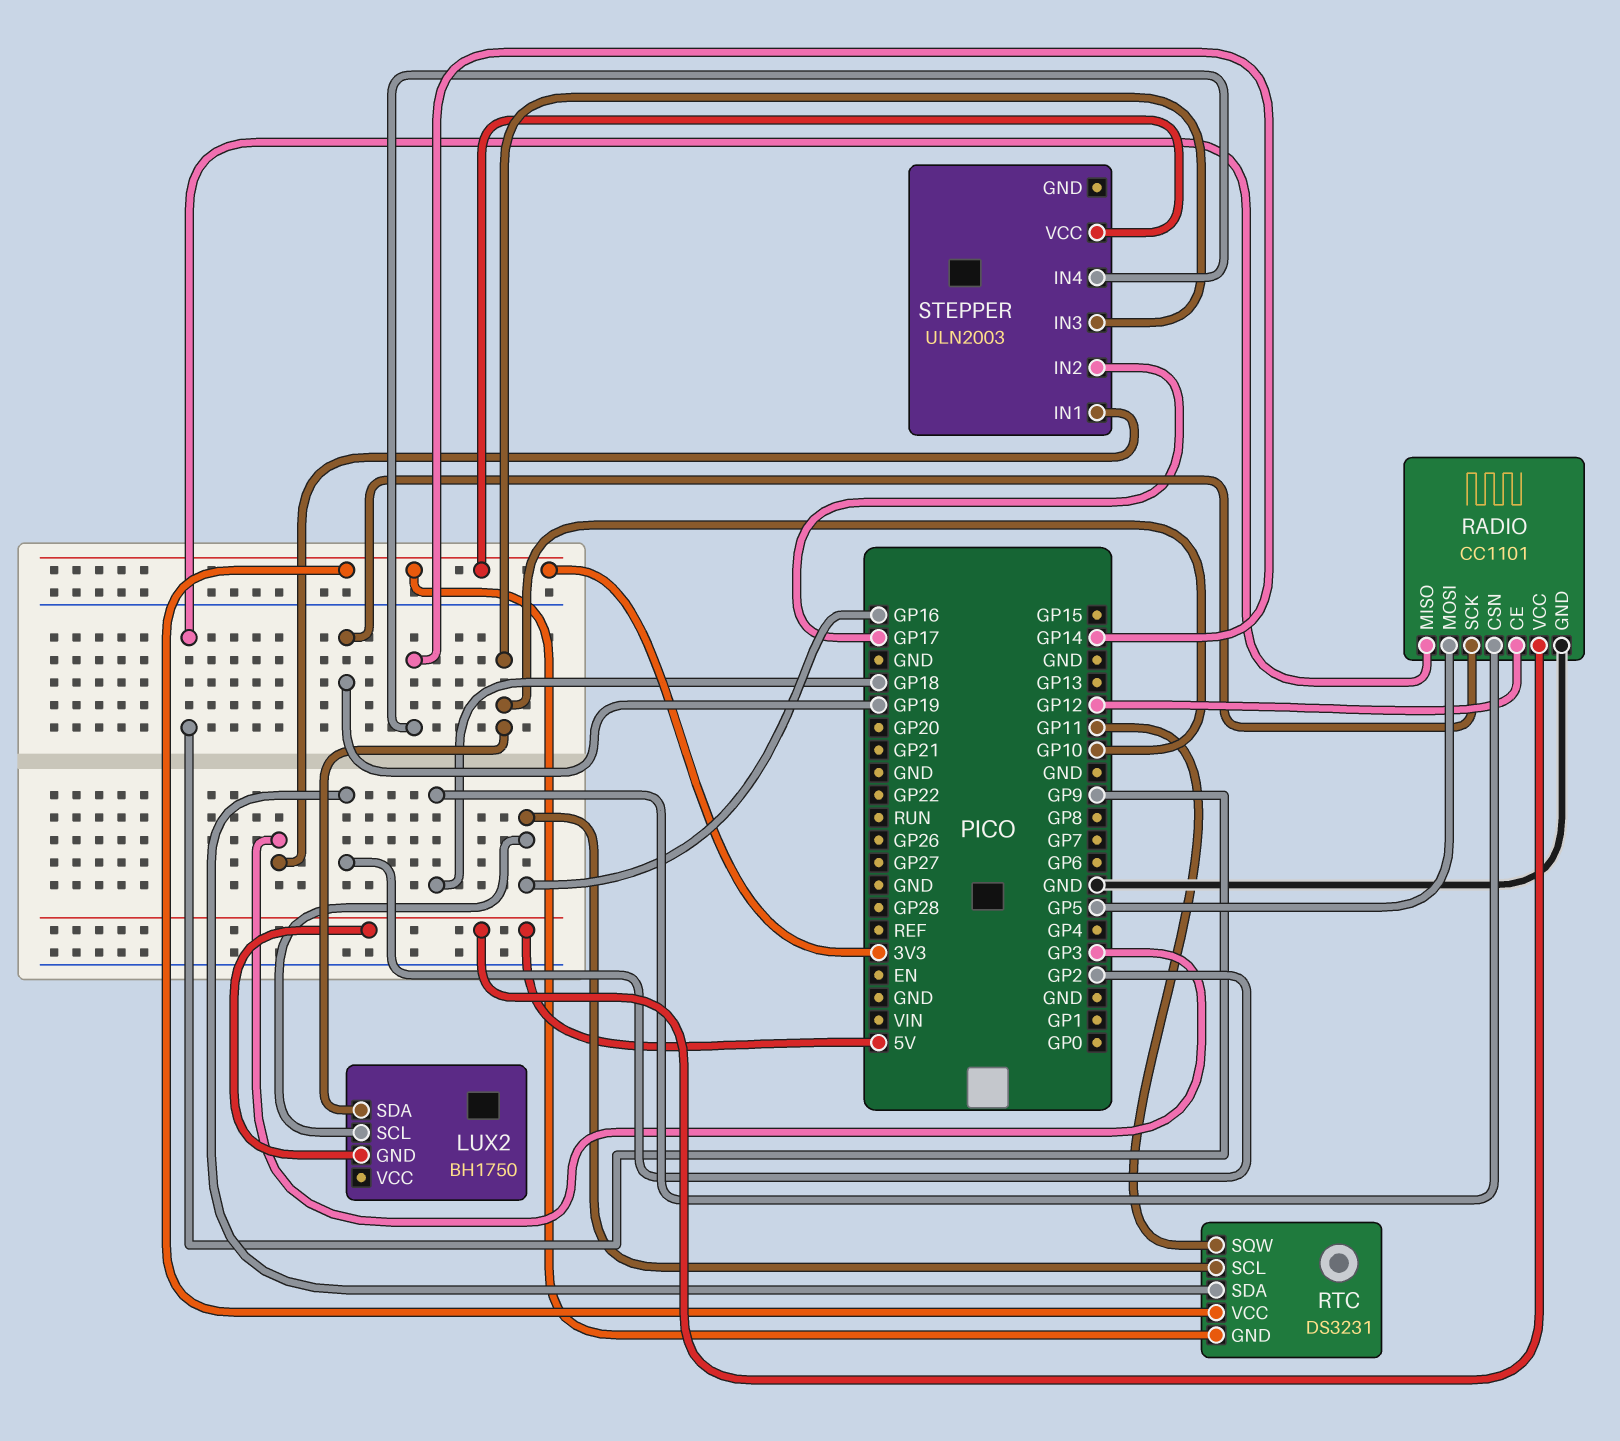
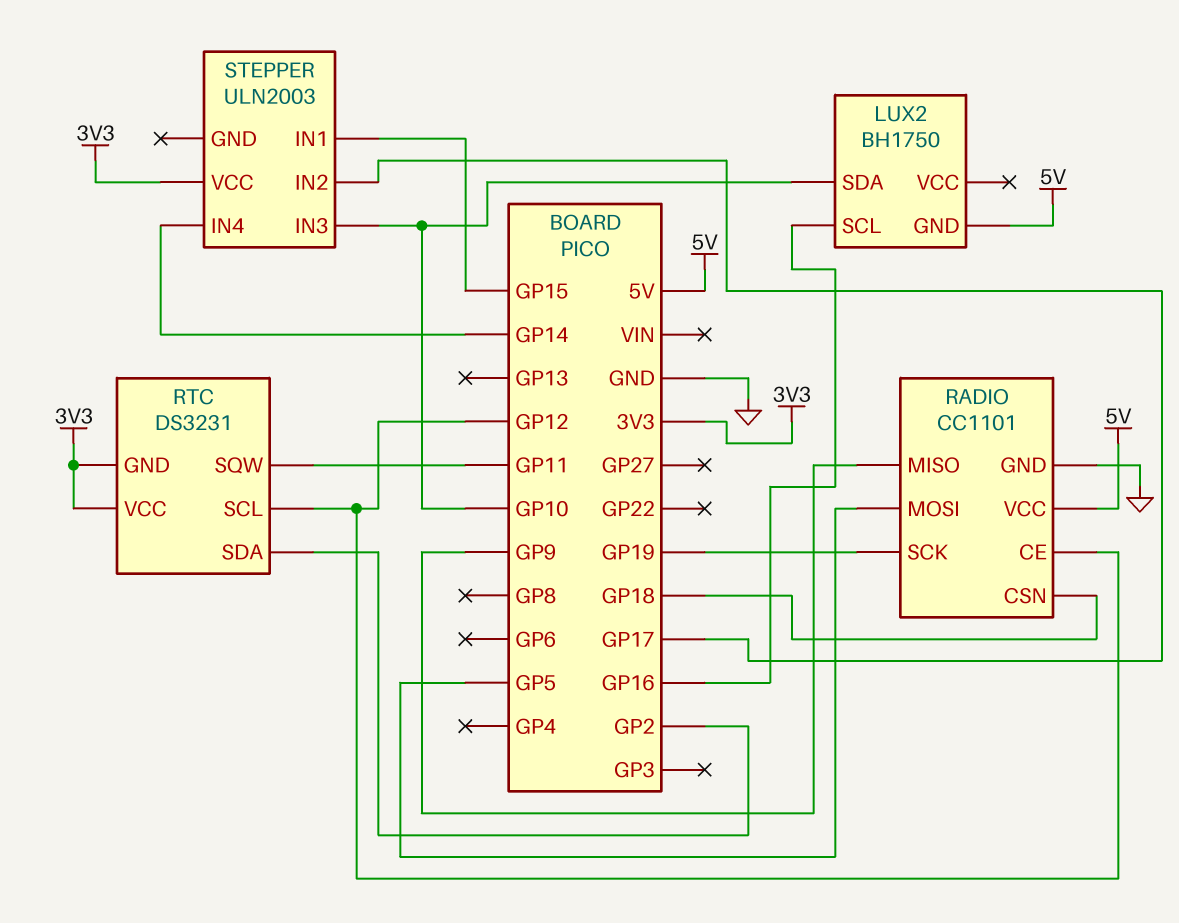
RTC pin SCL: GP16 -> GP12
STEPPER pin IN1: GP3 -> GP15

